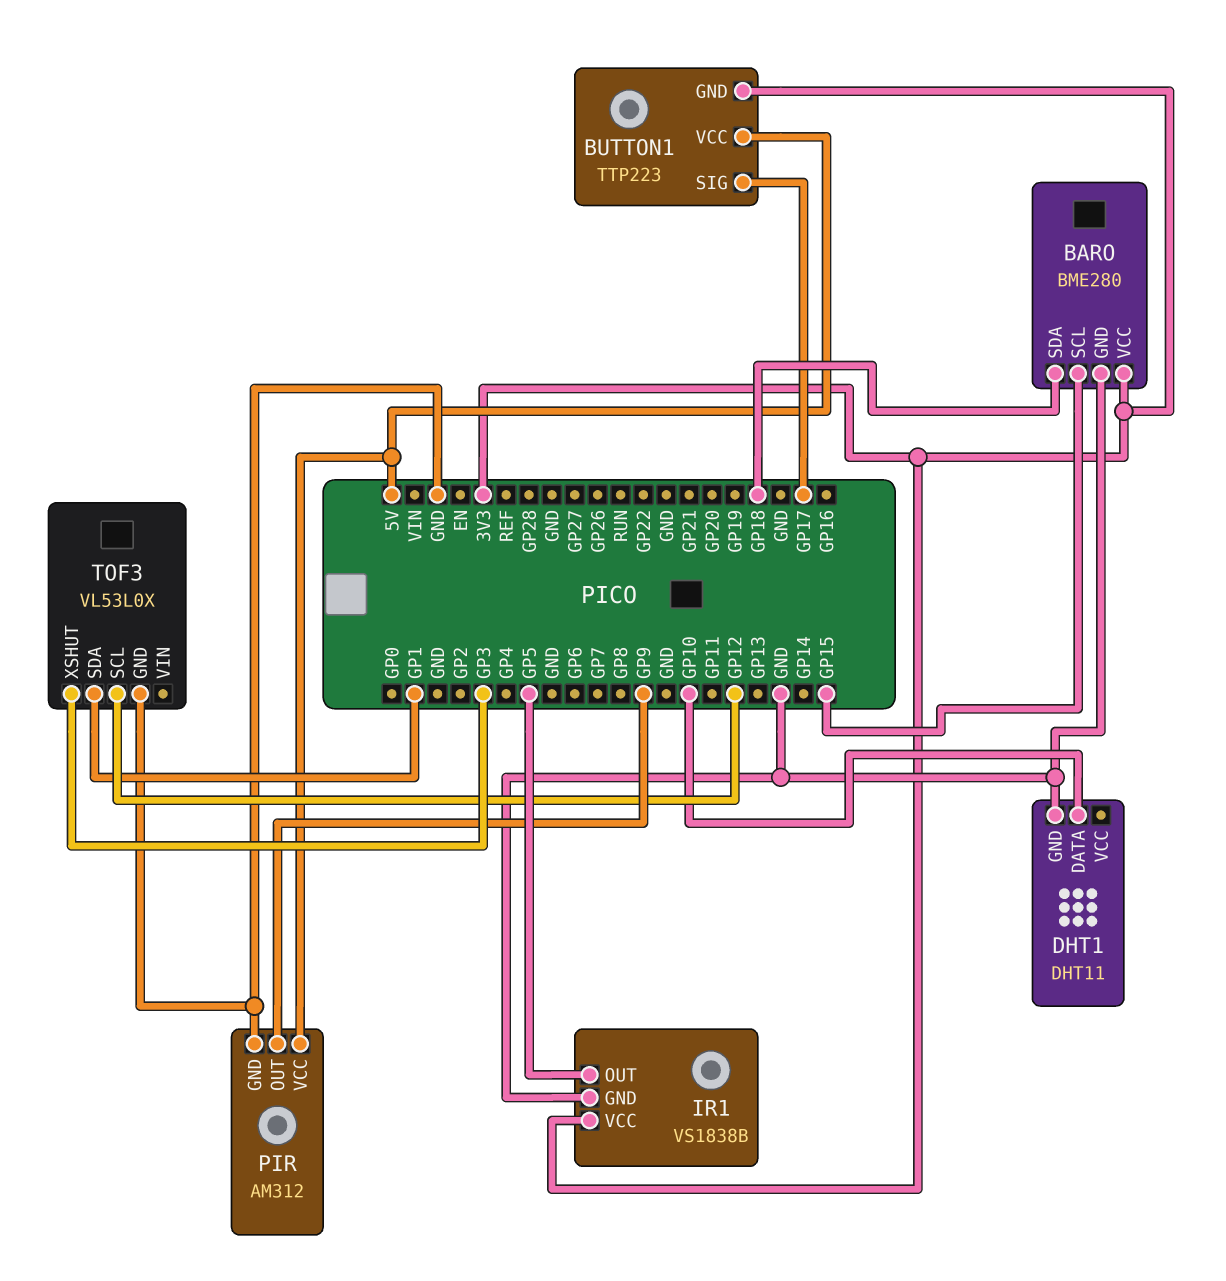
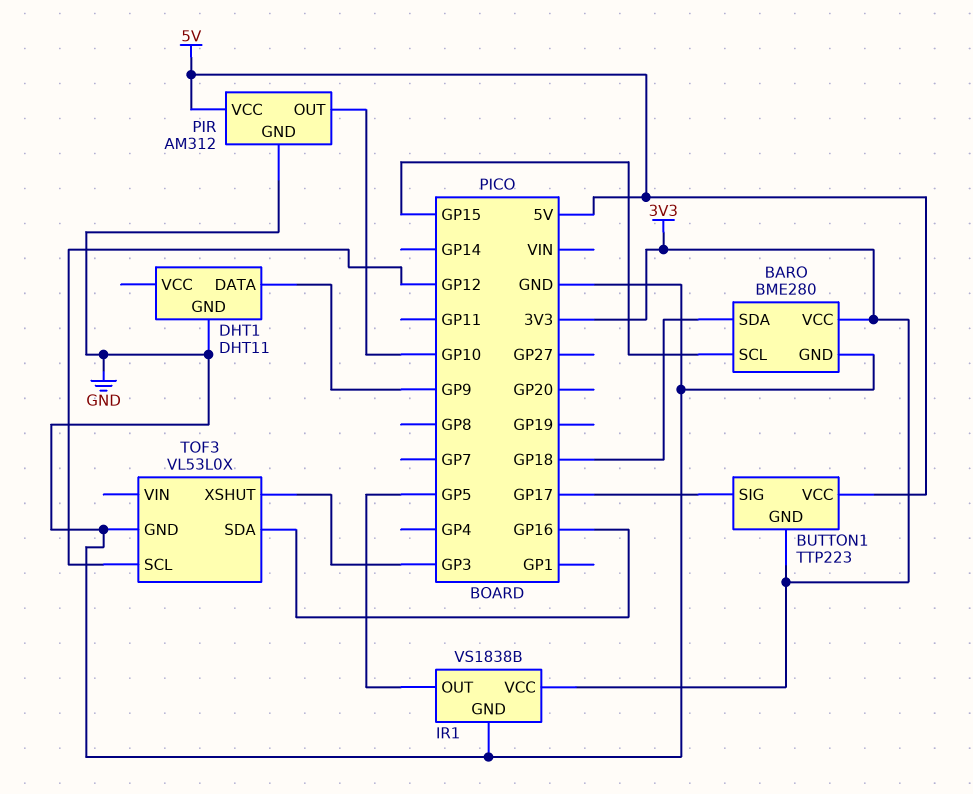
DHT1 pin DATA: GP10 -> GP9
PIR pin OUT: GP9 -> GP10
TOF3 pin SDA: GP1 -> GP16

